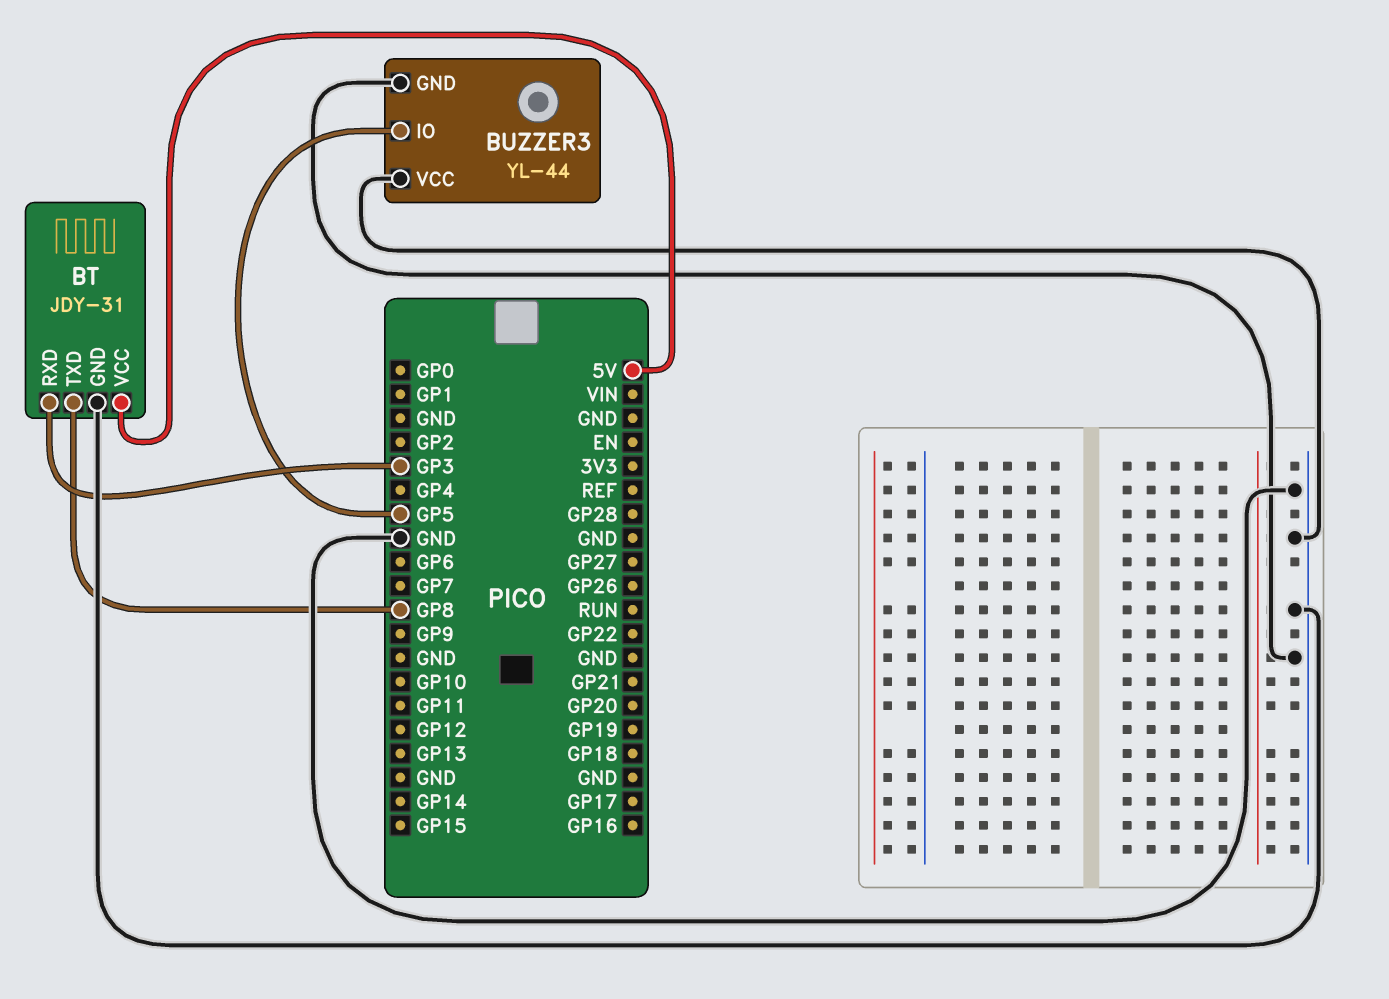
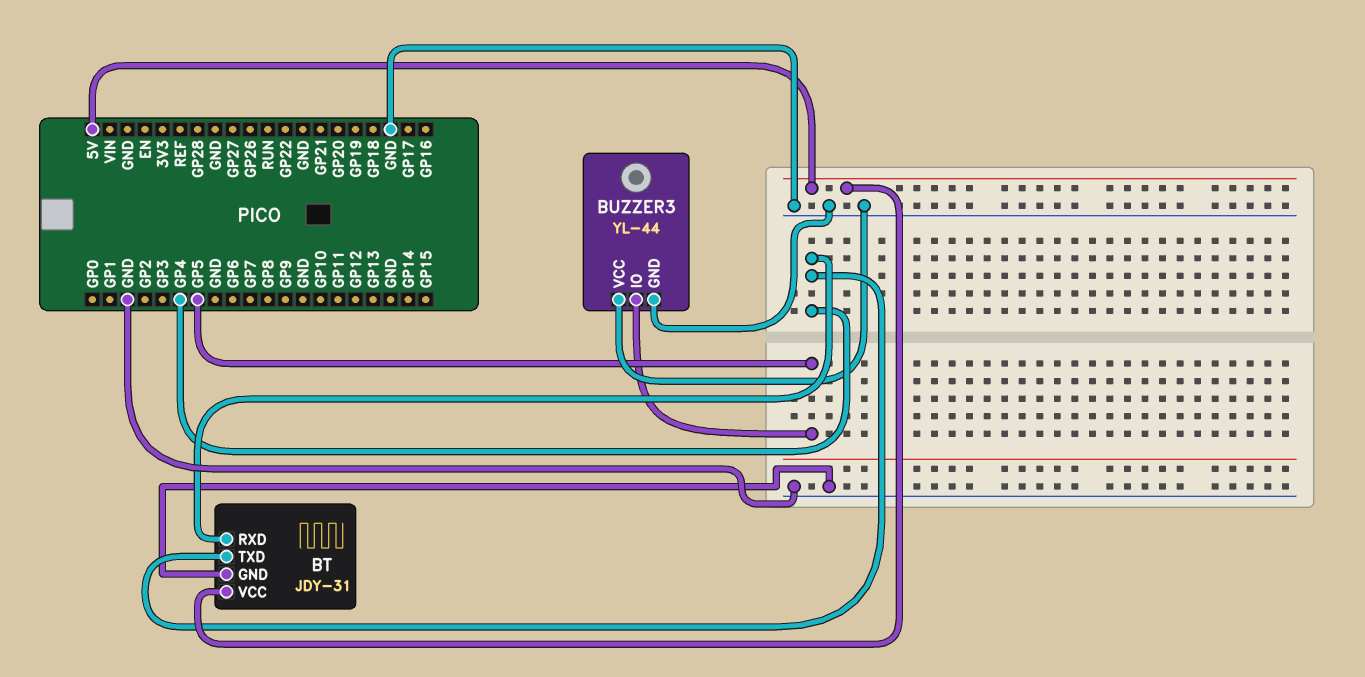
BT pin RXD: GP3 -> GP4
BT pin TXD: GP8 -> GP4

